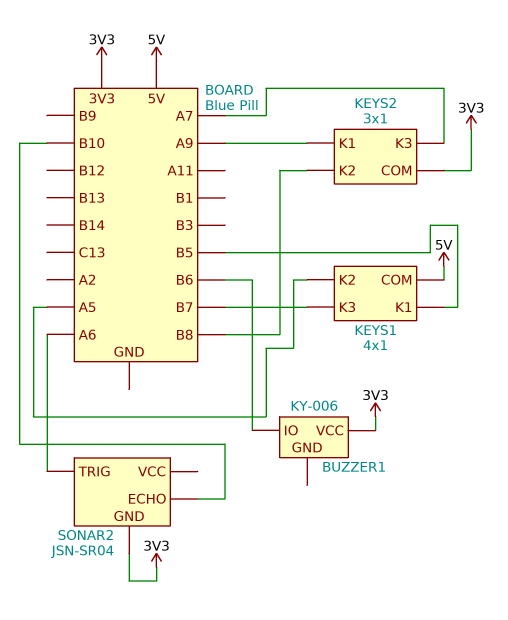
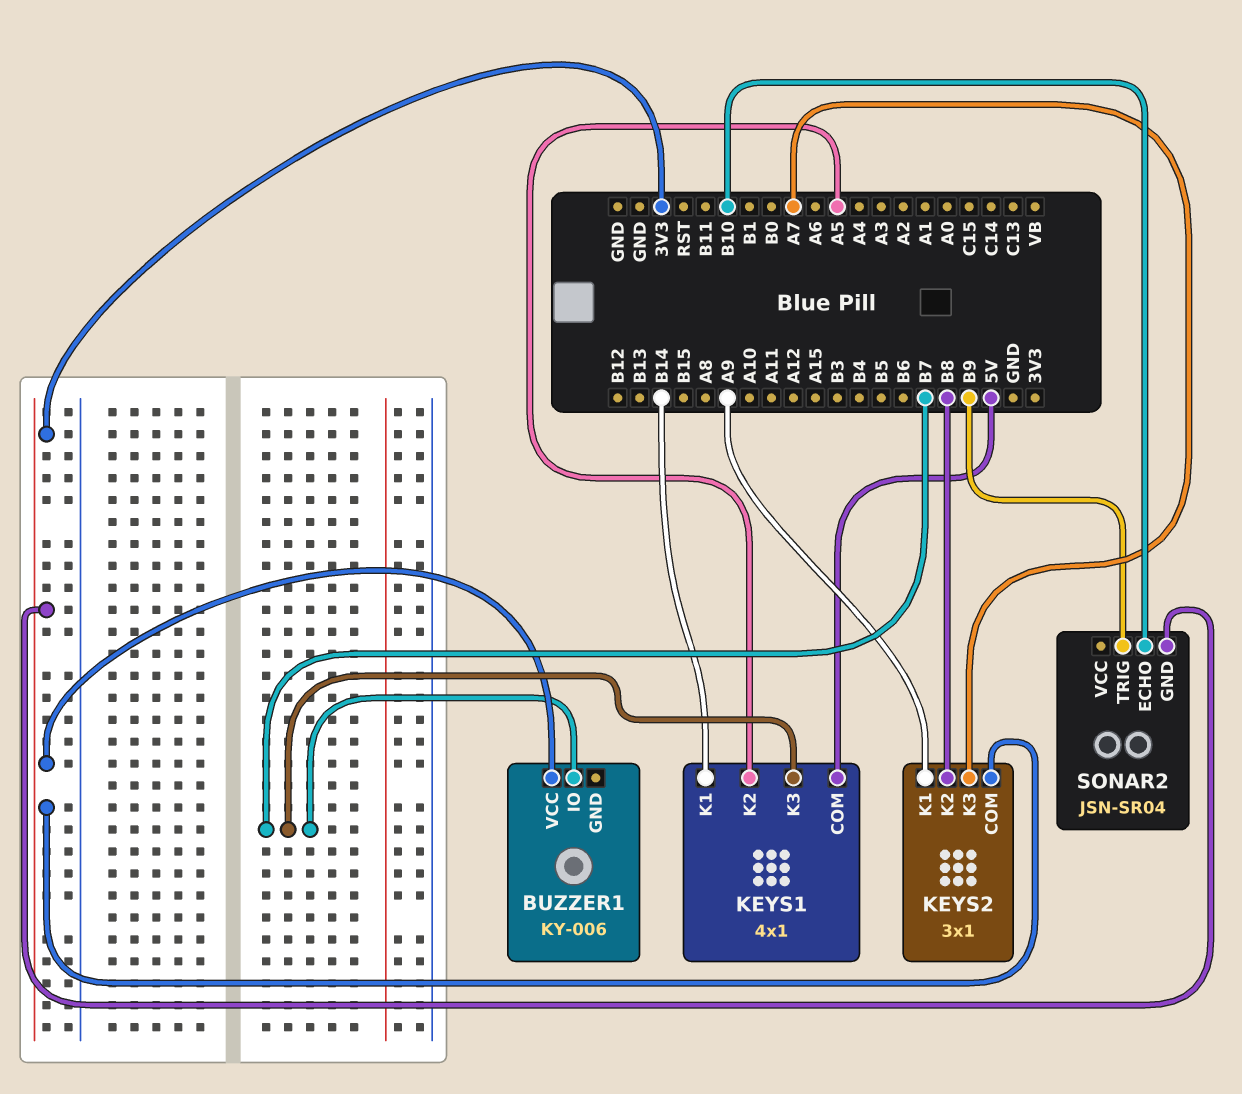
BUZZER1 pin IO: B6 -> B7
KEYS1 pin K1: B5 -> B14
SONAR2 pin TRIG: A6 -> B9

